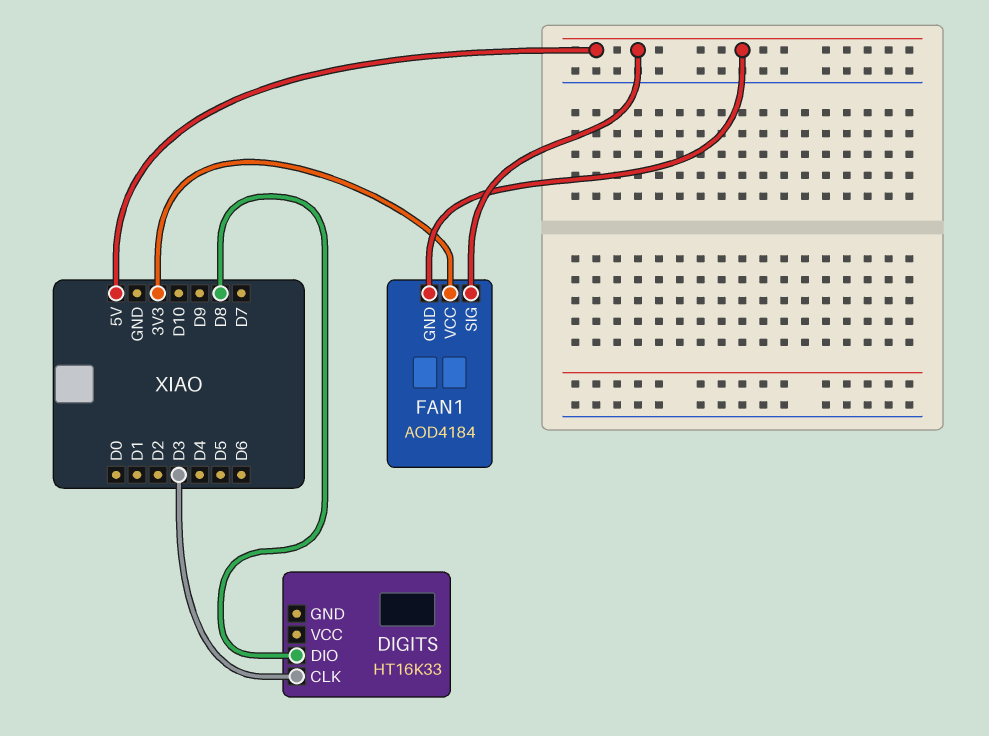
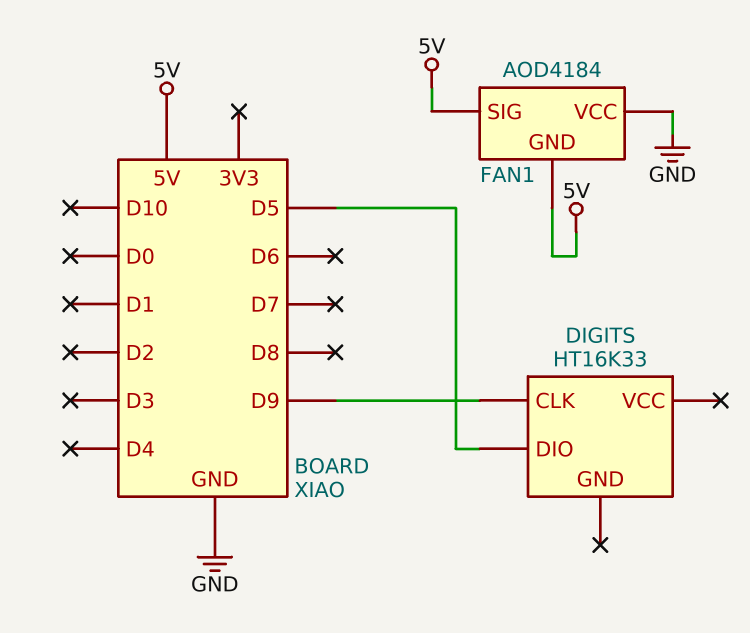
DIGITS pin CLK: D3 -> D9
DIGITS pin DIO: D8 -> D5
FAN1 pin VCC: 3V3 -> GND

